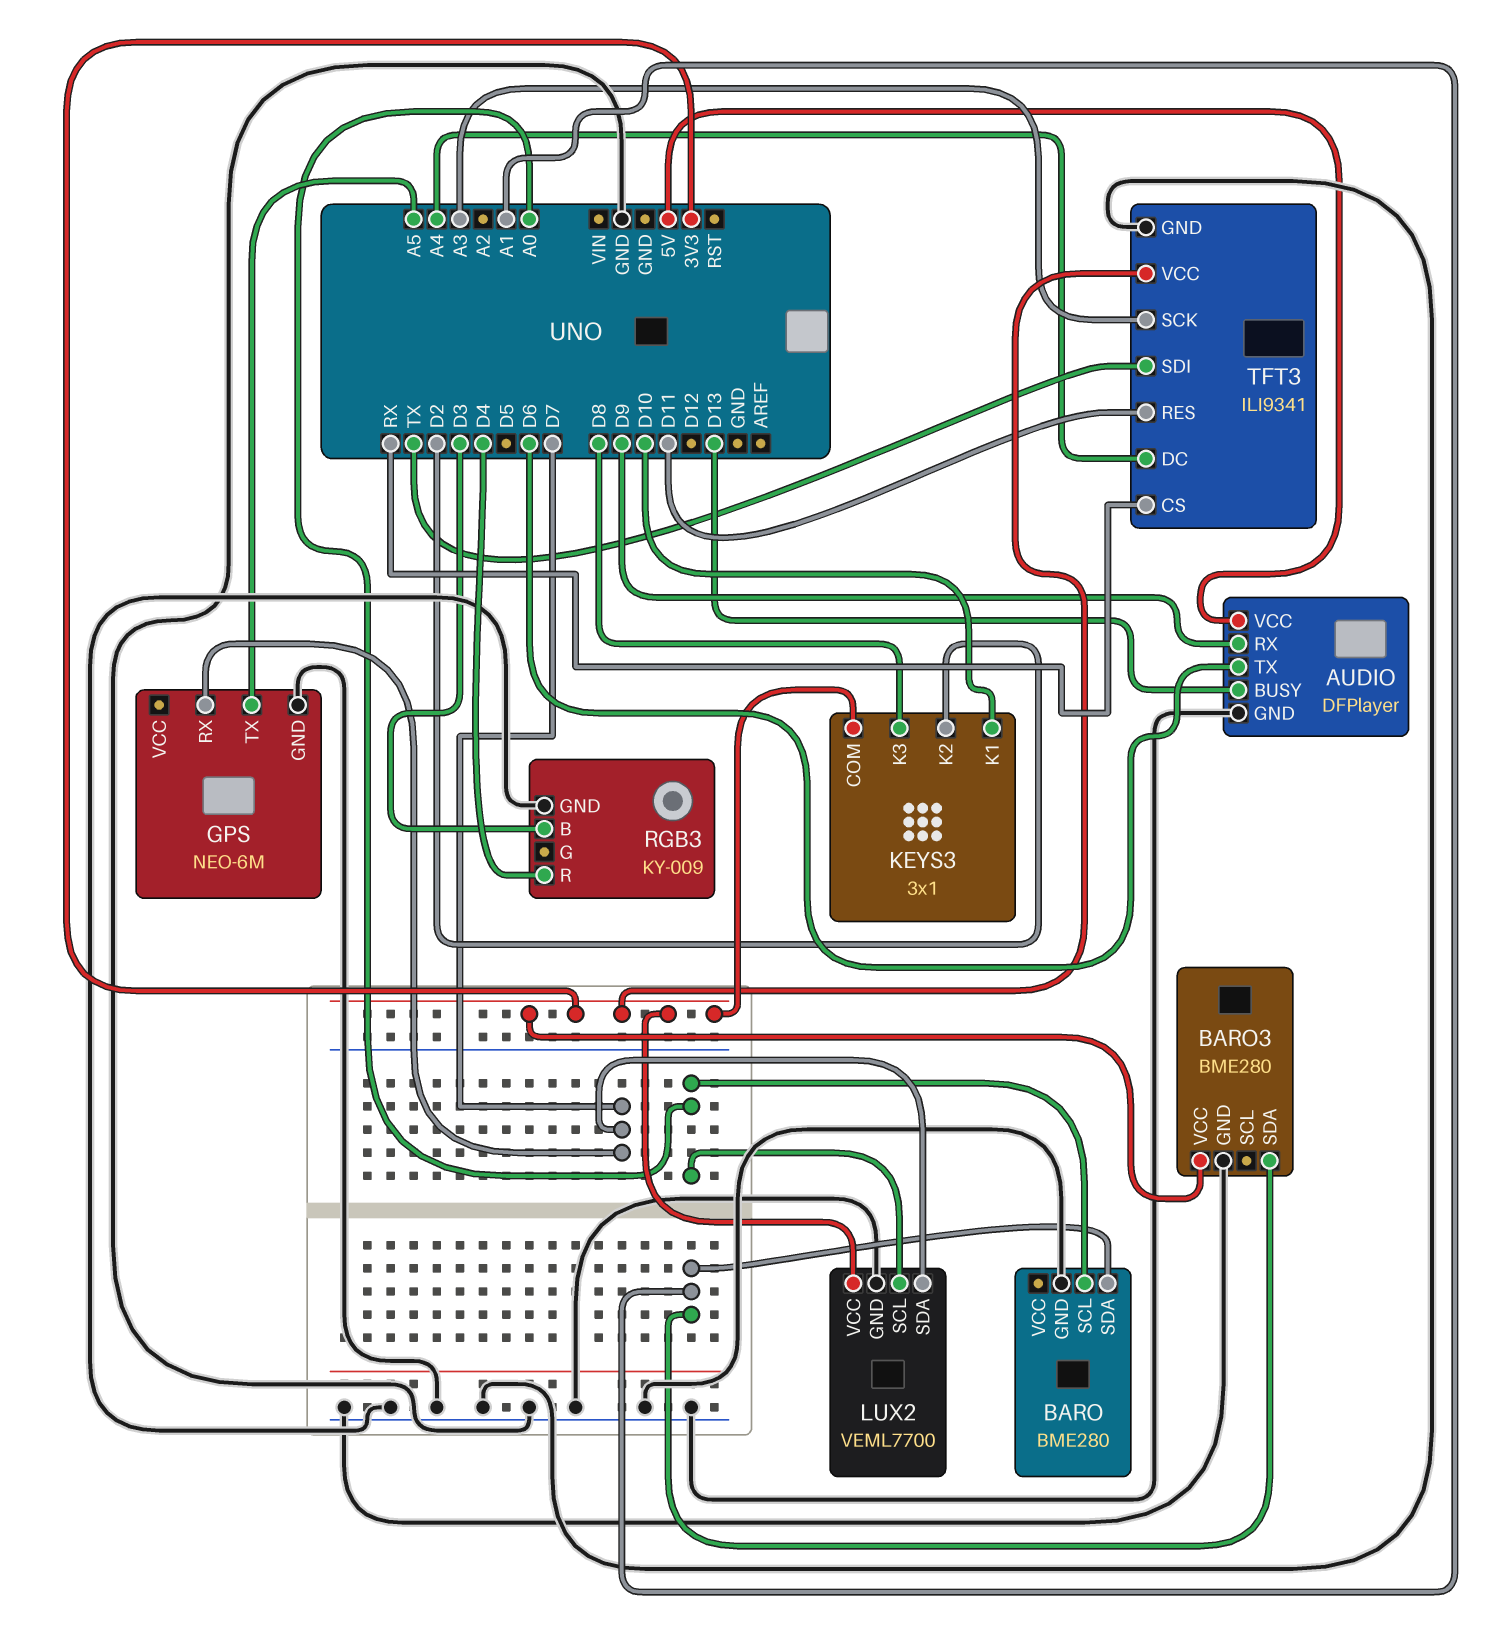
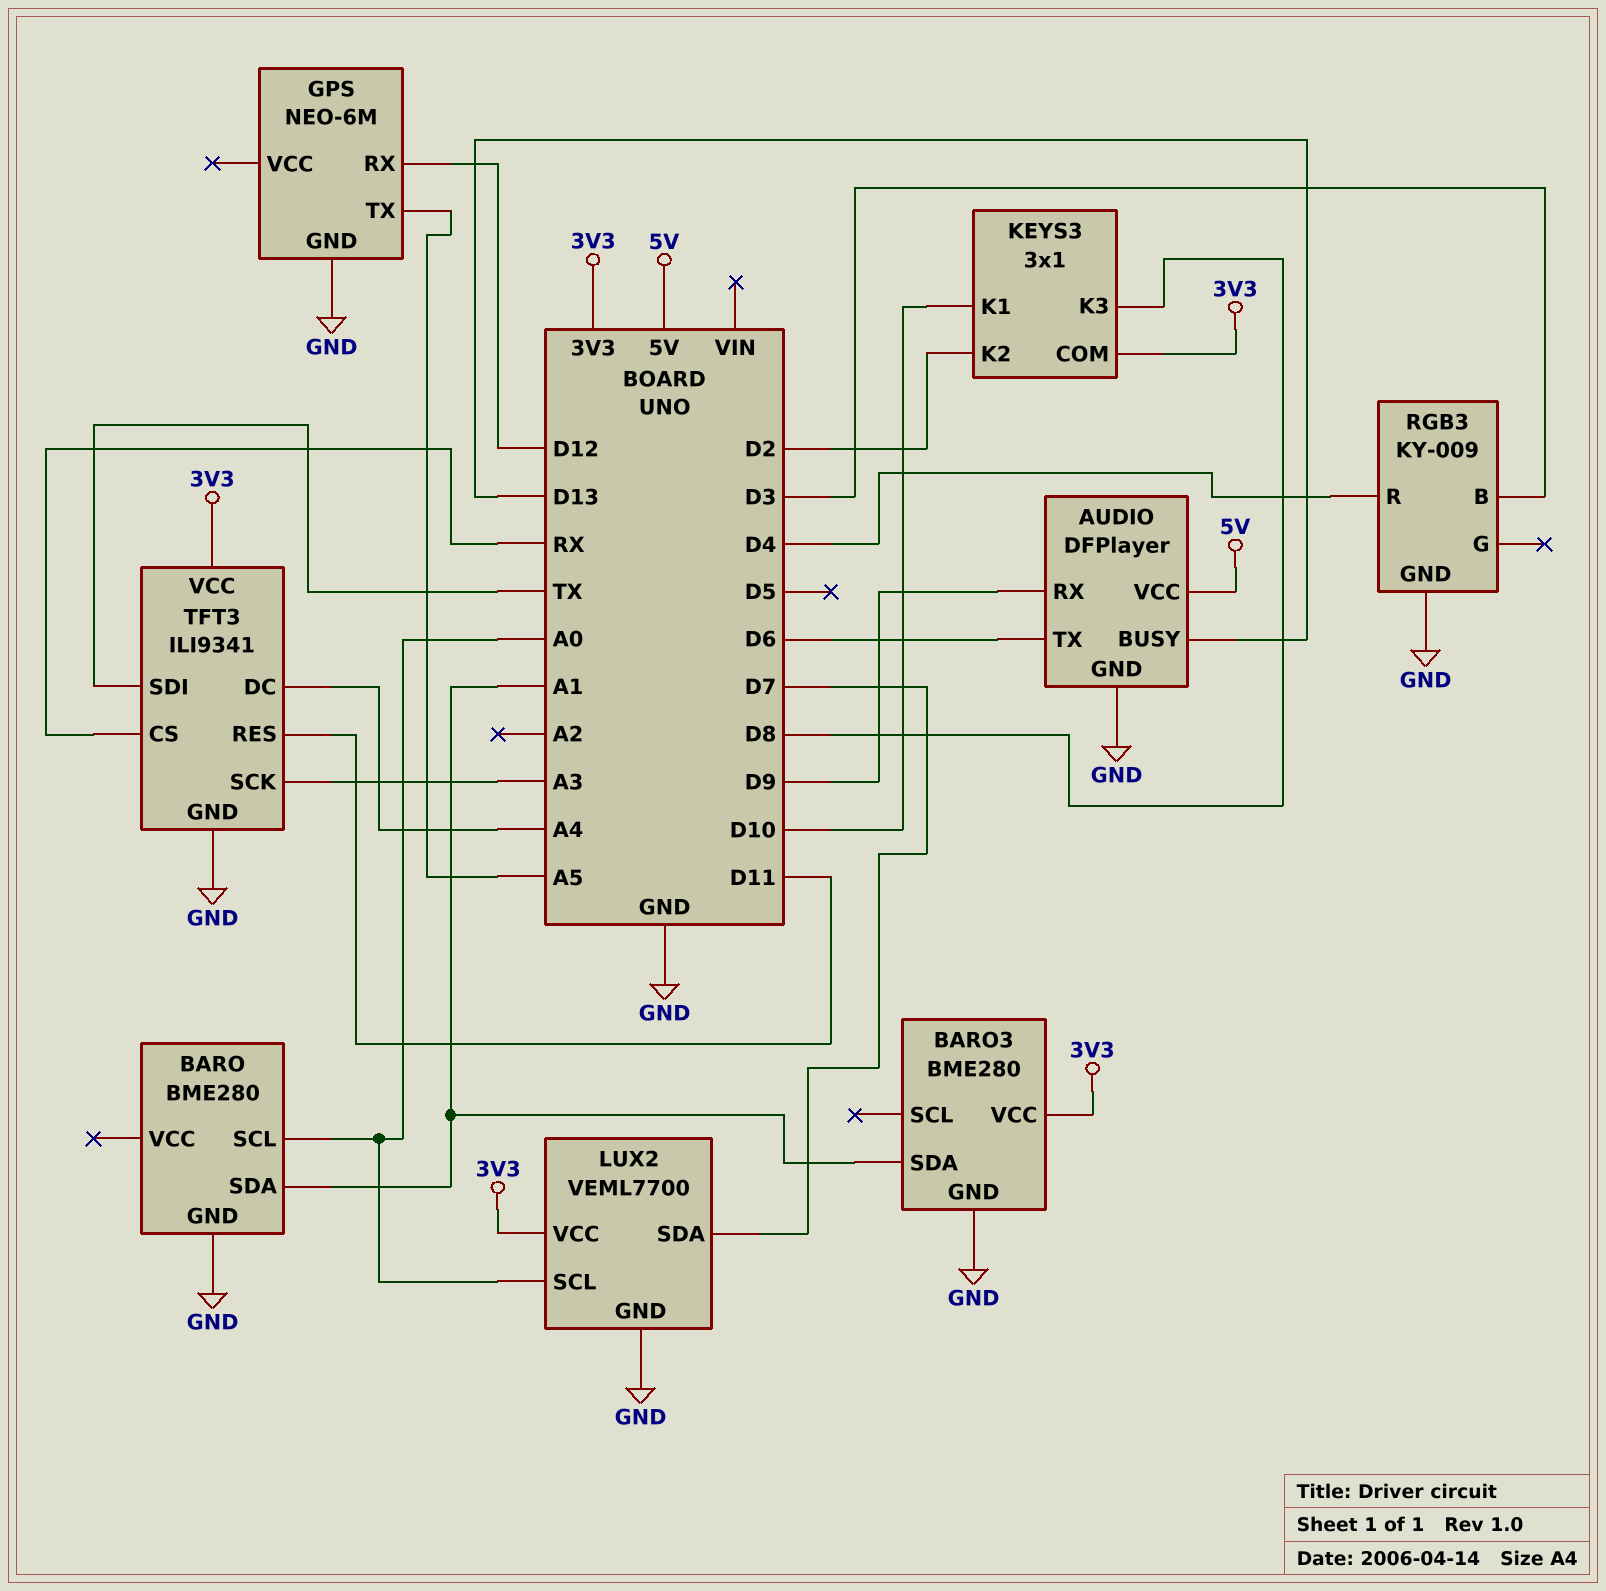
GPS pin RX: D7 -> D12

